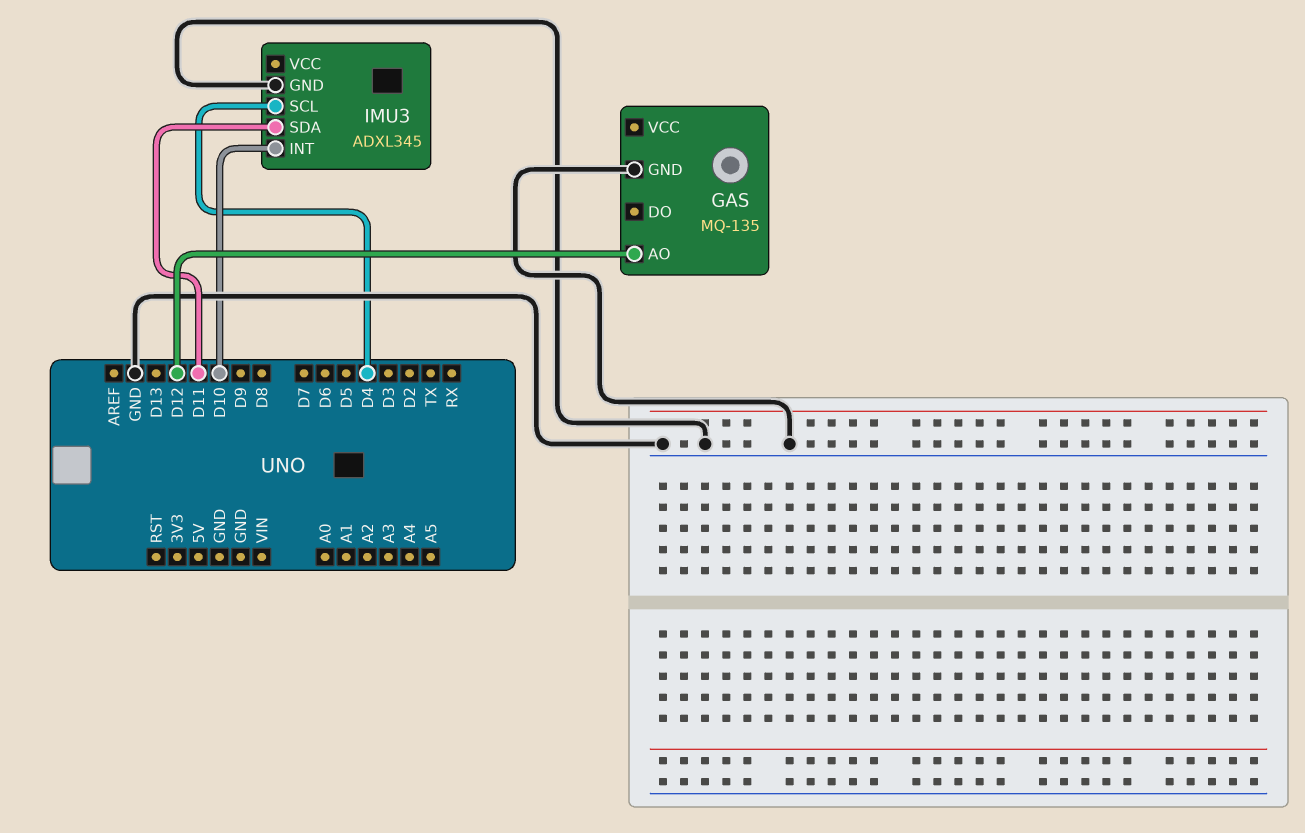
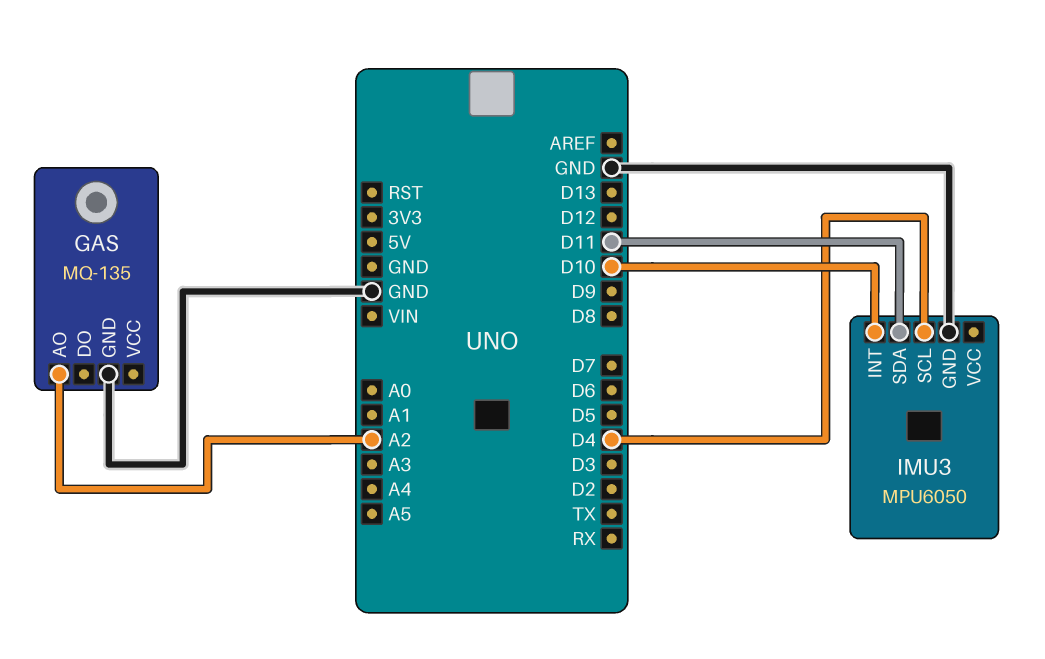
GAS pin AO: D12 -> A2
IMU3: ADXL345 -> MPU6050

